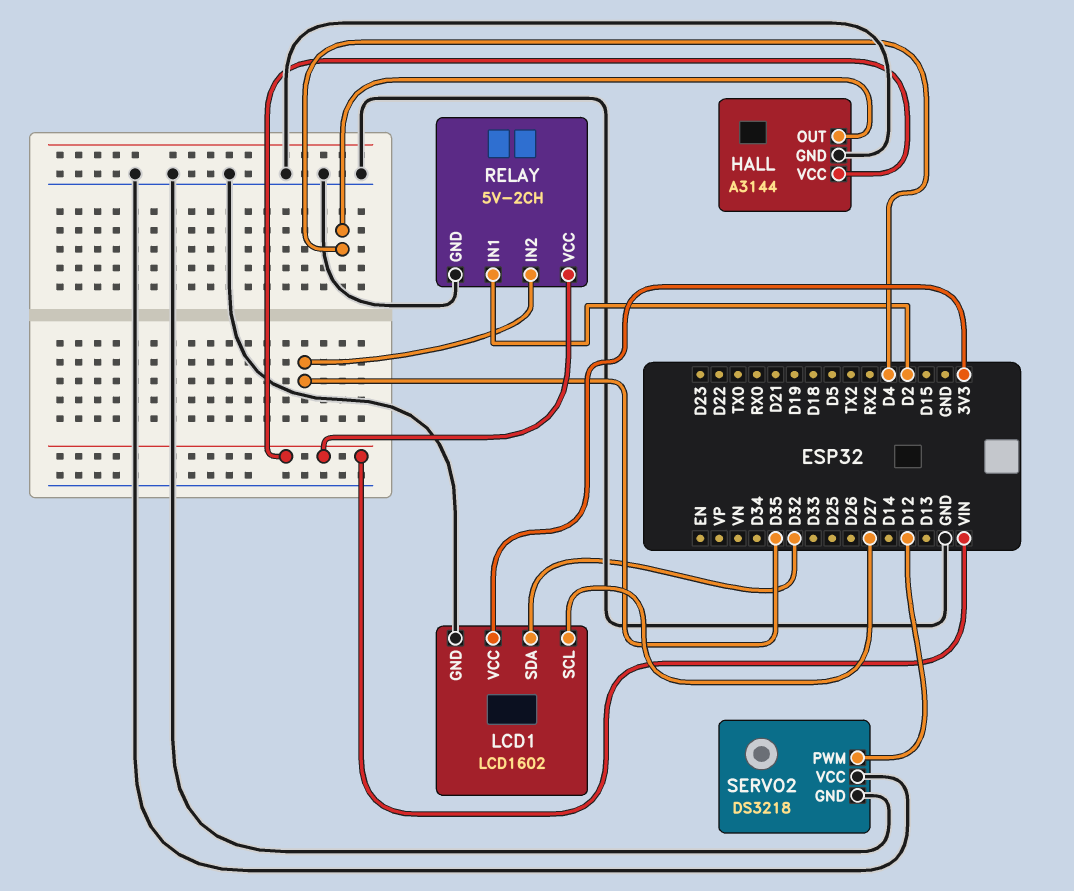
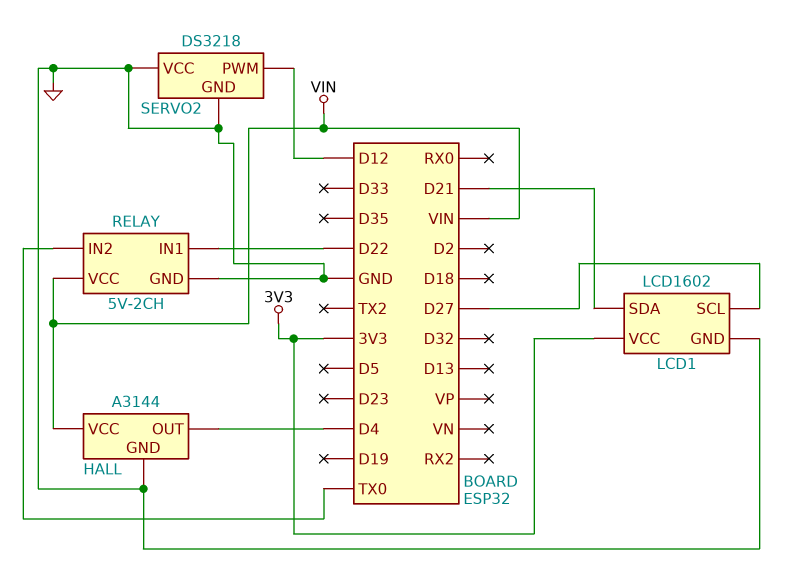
LCD1 pin SDA: D32 -> D21
RELAY pin IN1: D2 -> D22
RELAY pin IN2: D35 -> TX0

